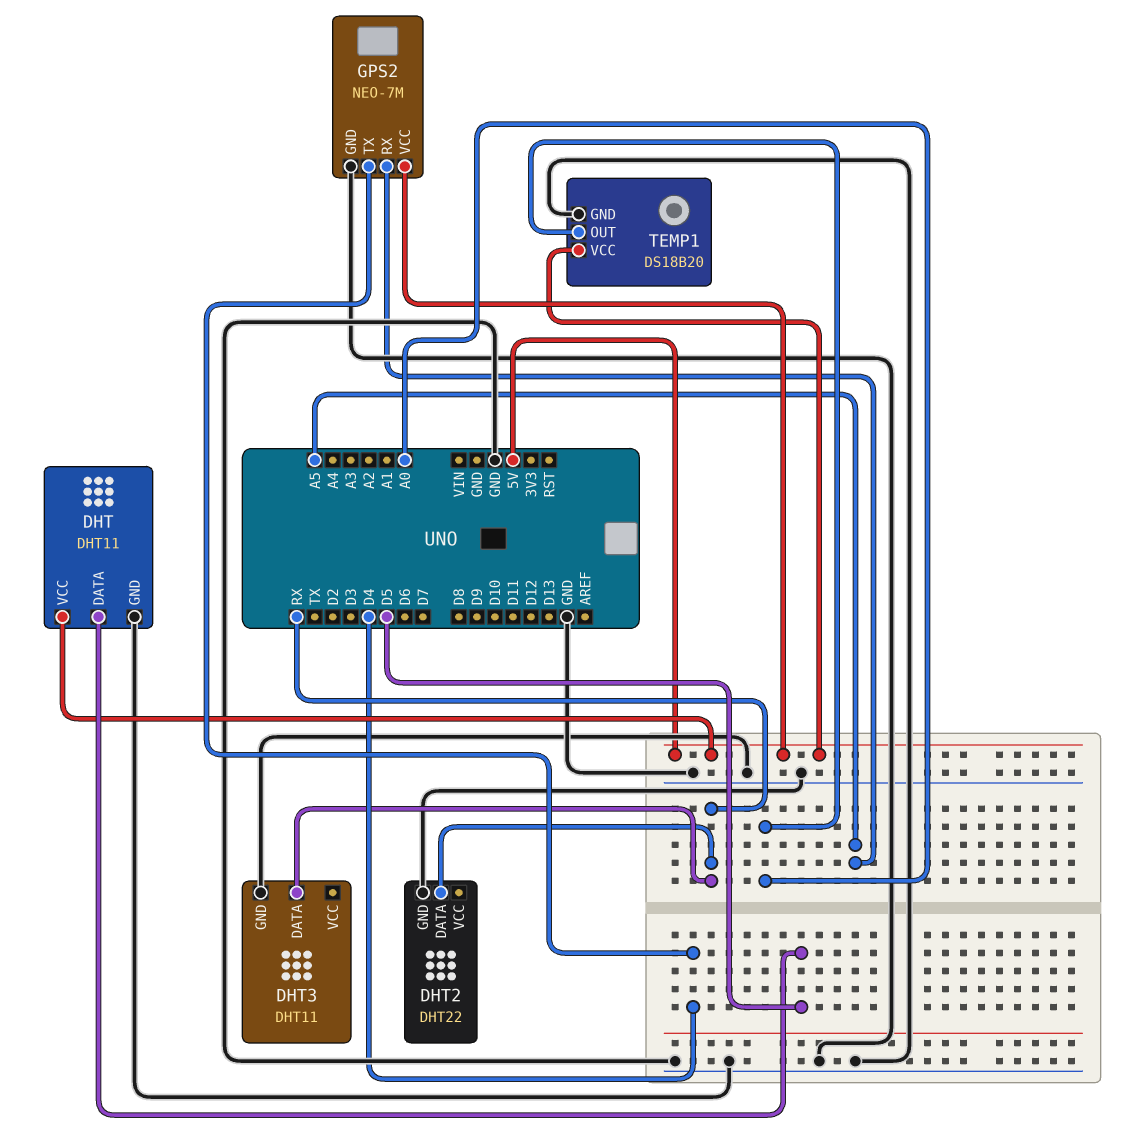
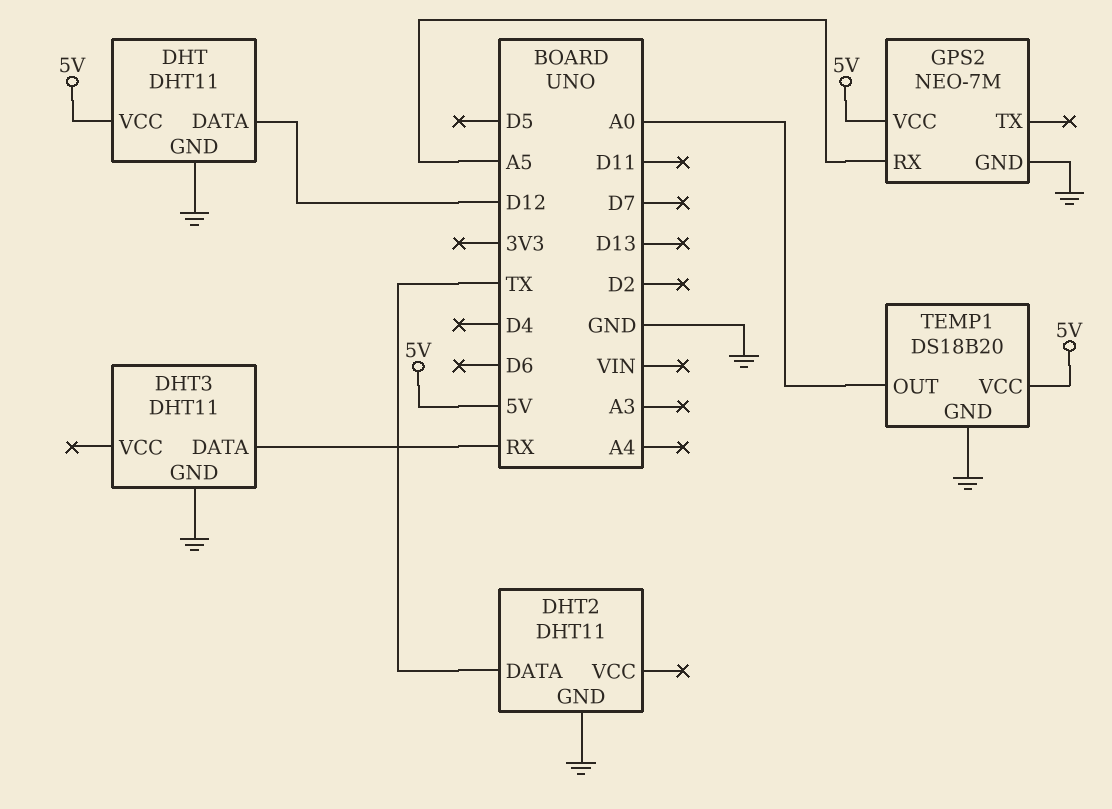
DHT pin DATA: D5 -> D12
DHT2: DHT22 -> DHT11
DHT2 pin DATA: RX -> TX
GPS2 pin TX: D4 -> none

